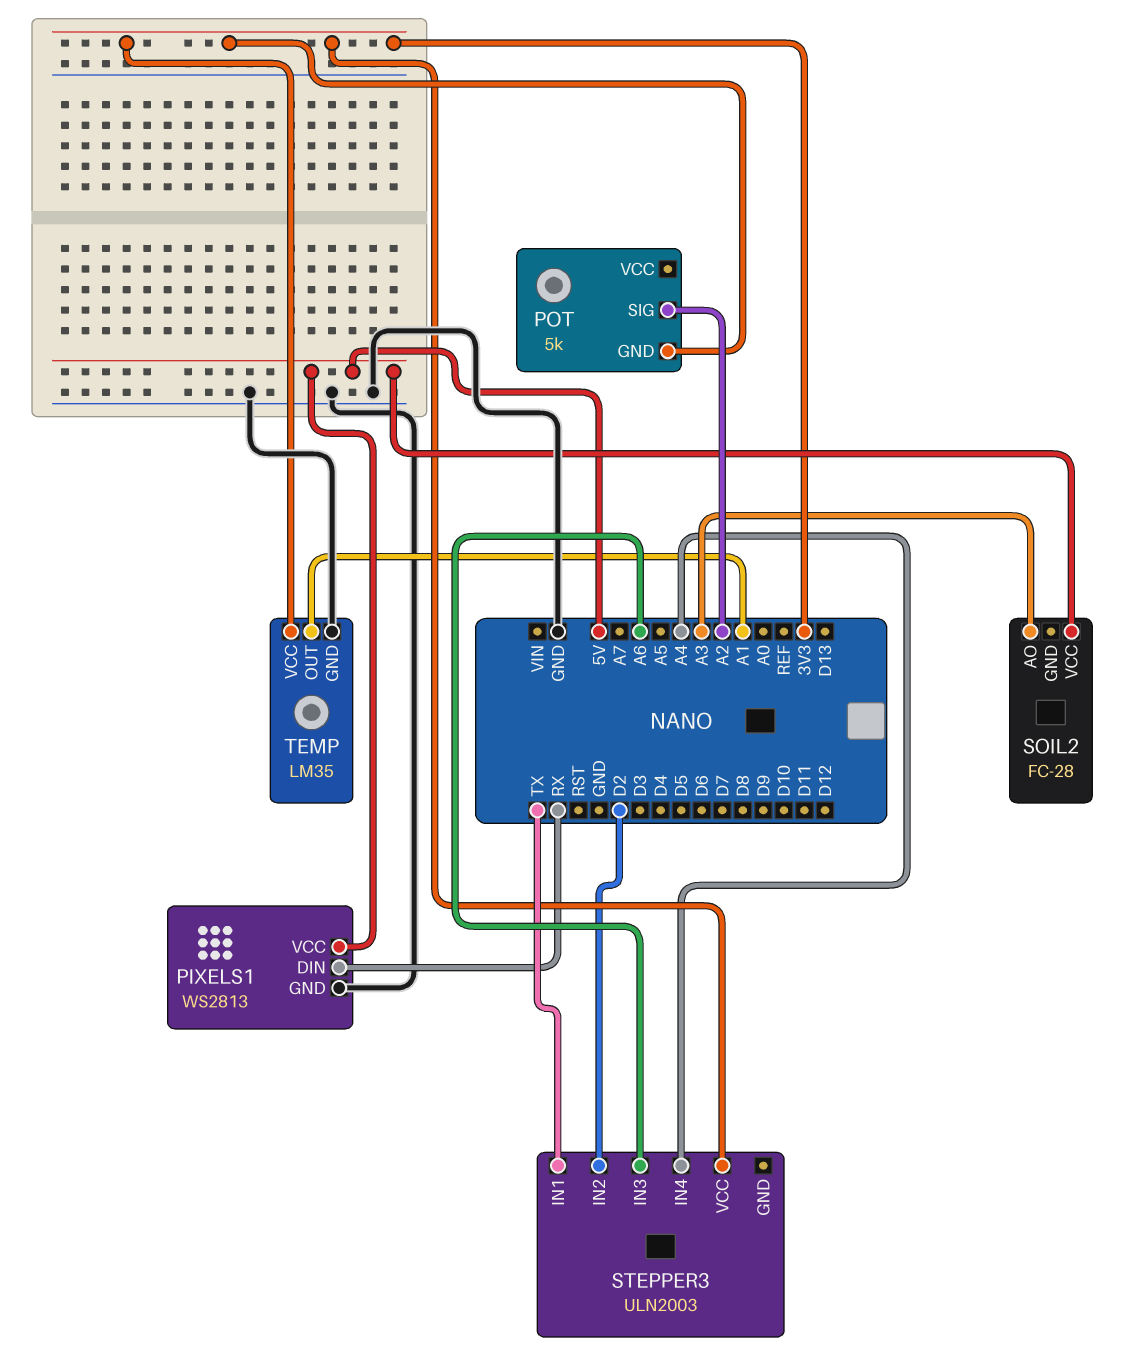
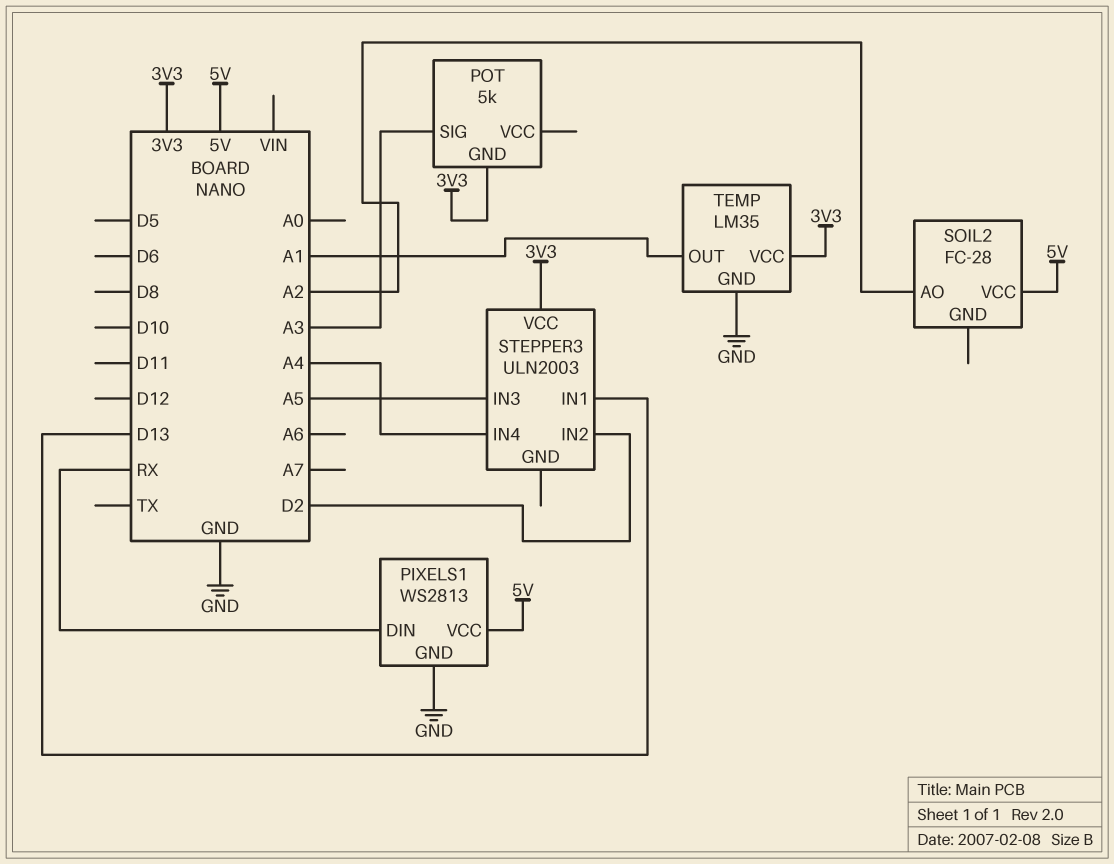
POT pin SIG: A2 -> A3
SOIL2 pin AO: A3 -> A2
STEPPER3 pin IN1: TX -> D13
STEPPER3 pin IN3: A6 -> A5

